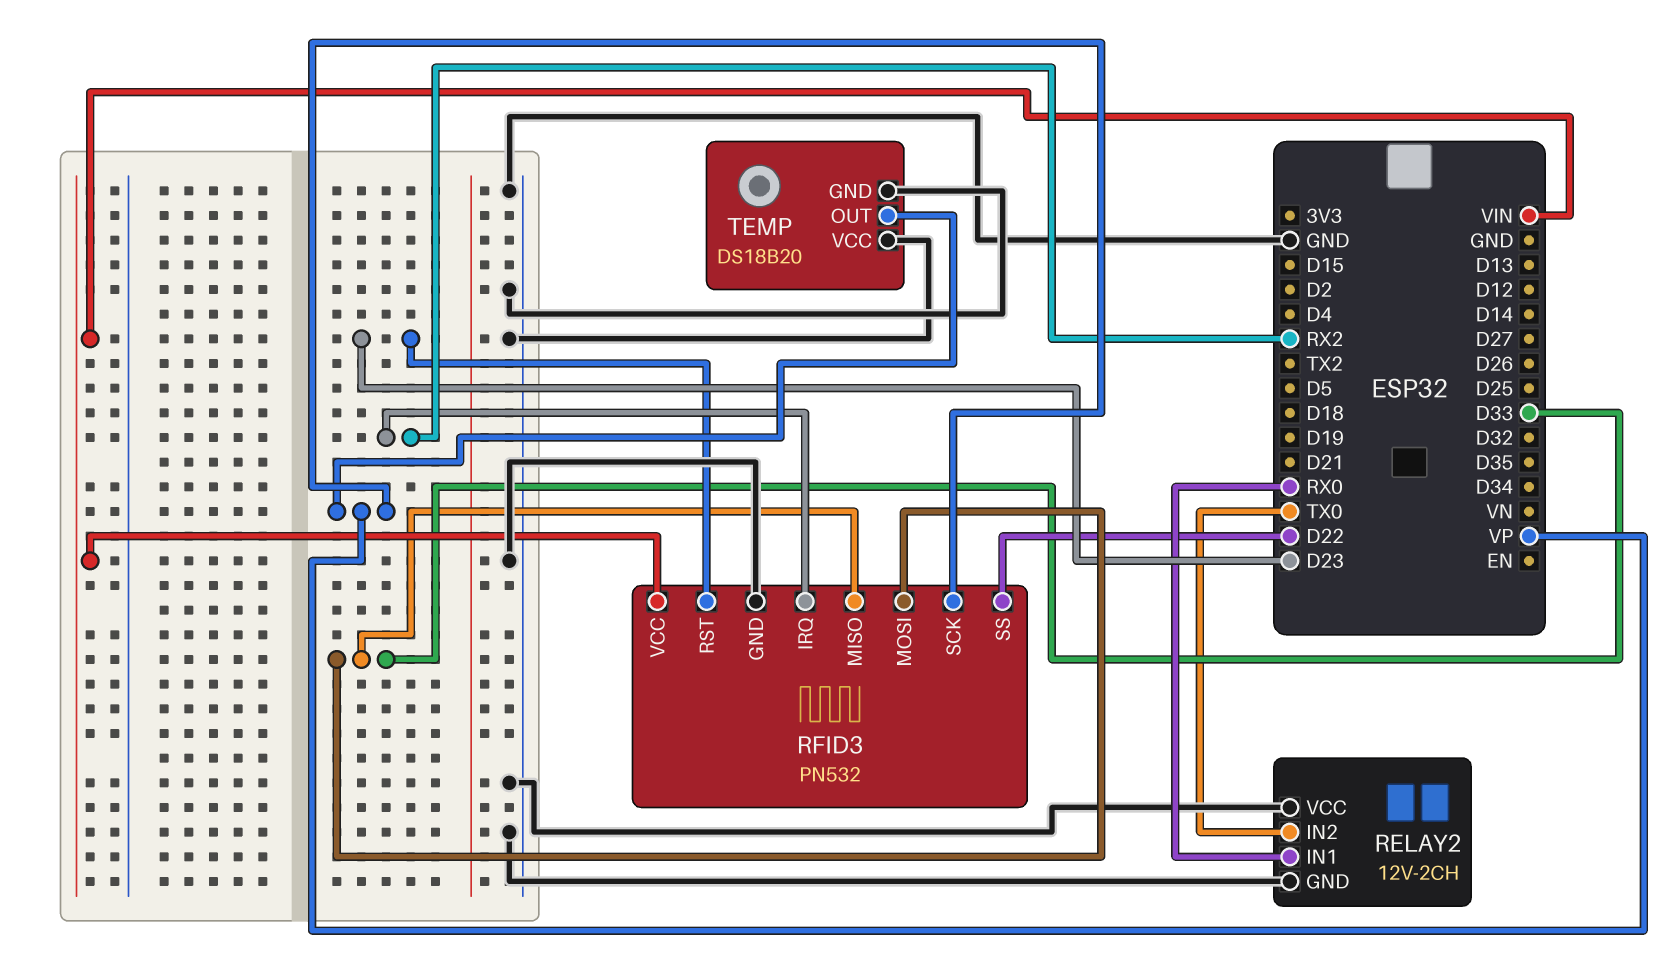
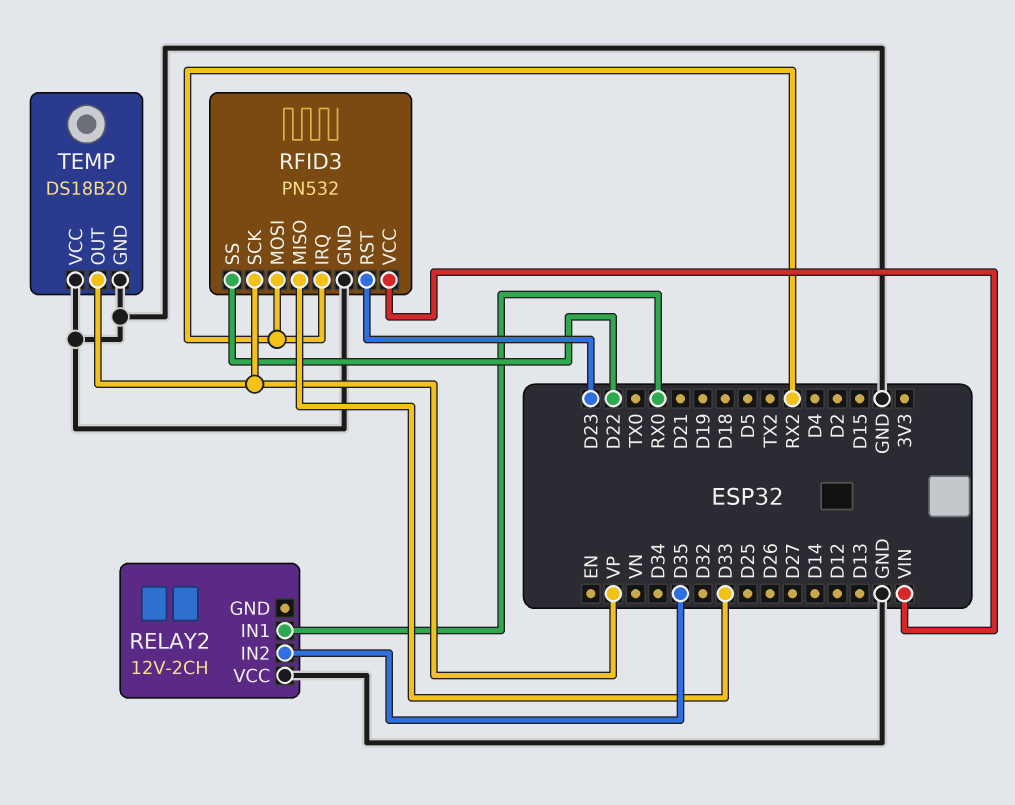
RELAY2 pin GND: GND -> none
RELAY2 pin IN2: TX0 -> D35
RFID3 pin MOSI: D33 -> RX2

